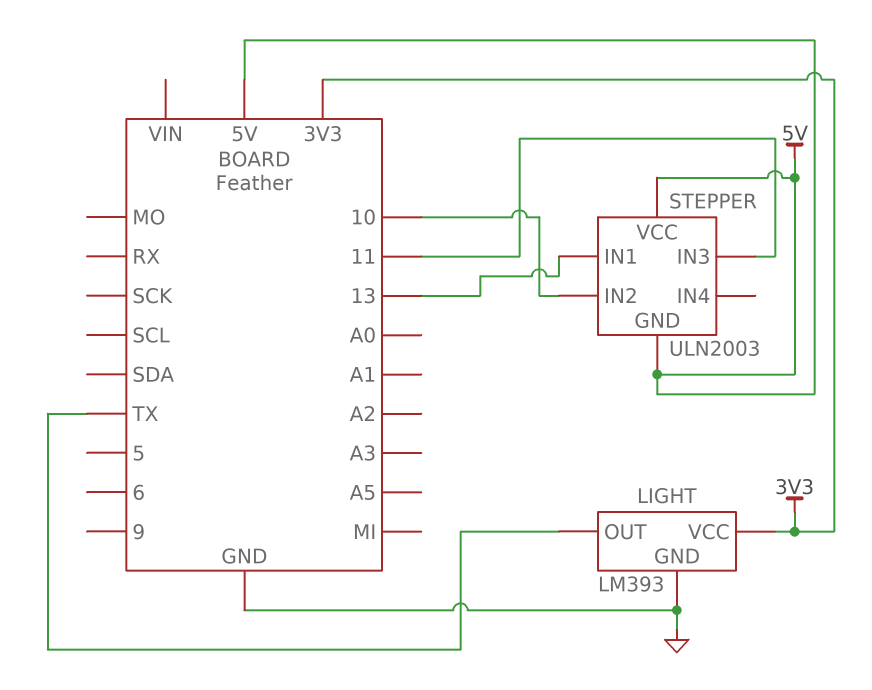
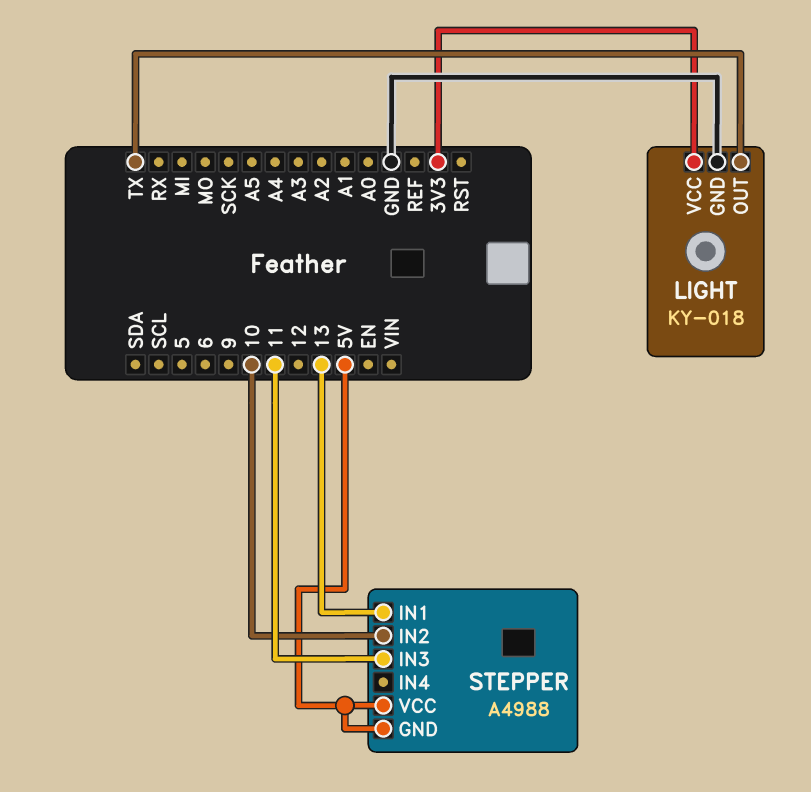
LIGHT: LM393 -> KY-018
STEPPER: ULN2003 -> A4988

